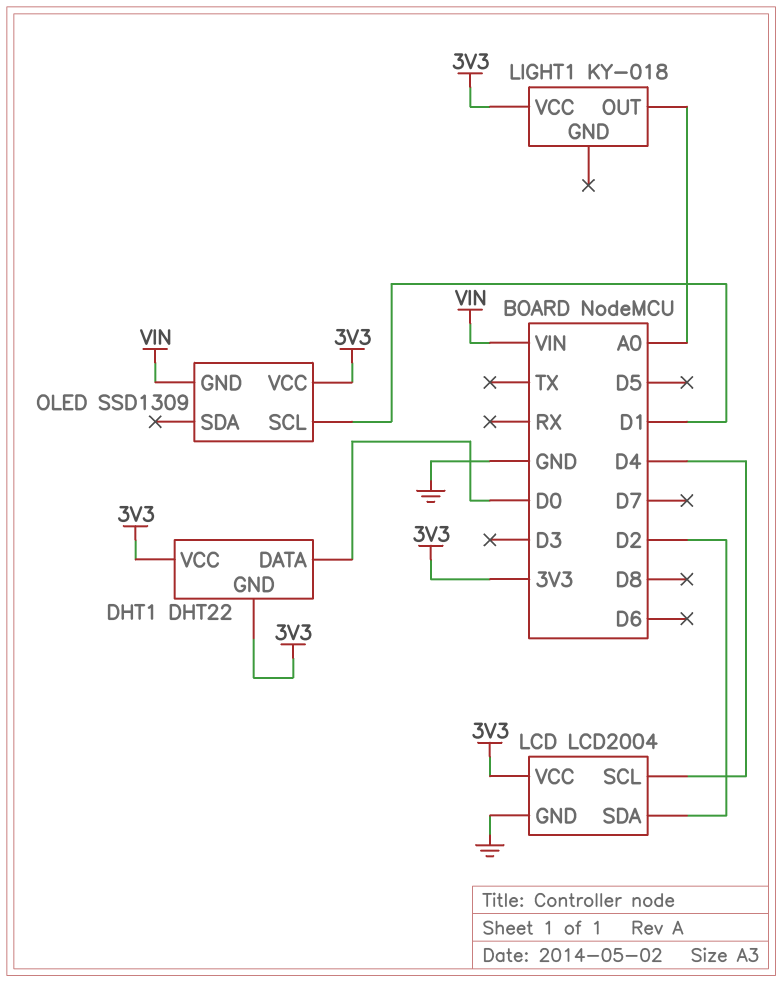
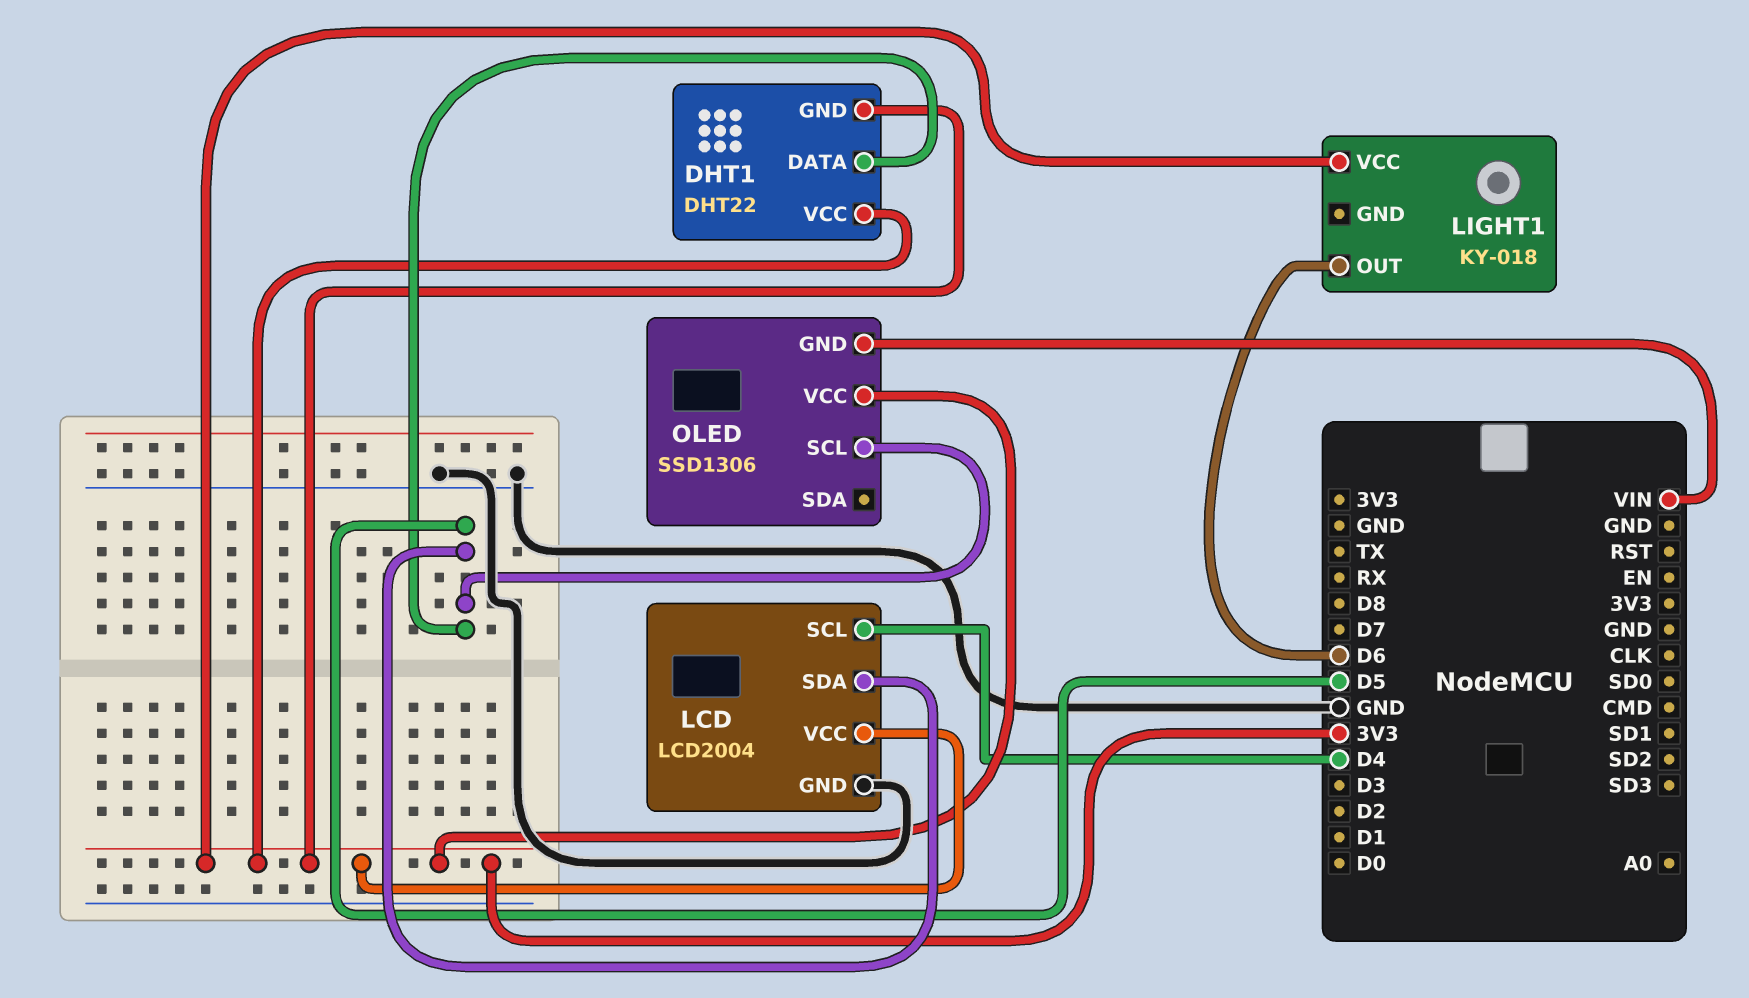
DHT1 pin DATA: D0 -> D5
LCD pin SDA: D2 -> D5
LIGHT1 pin OUT: A0 -> D6
OLED: SSD1309 -> SSD1306
OLED pin SCL: D1 -> D5

